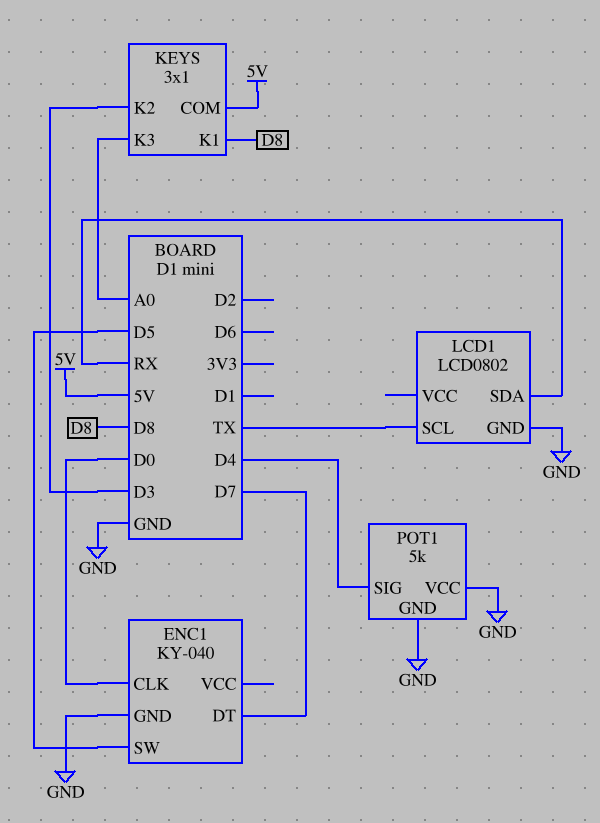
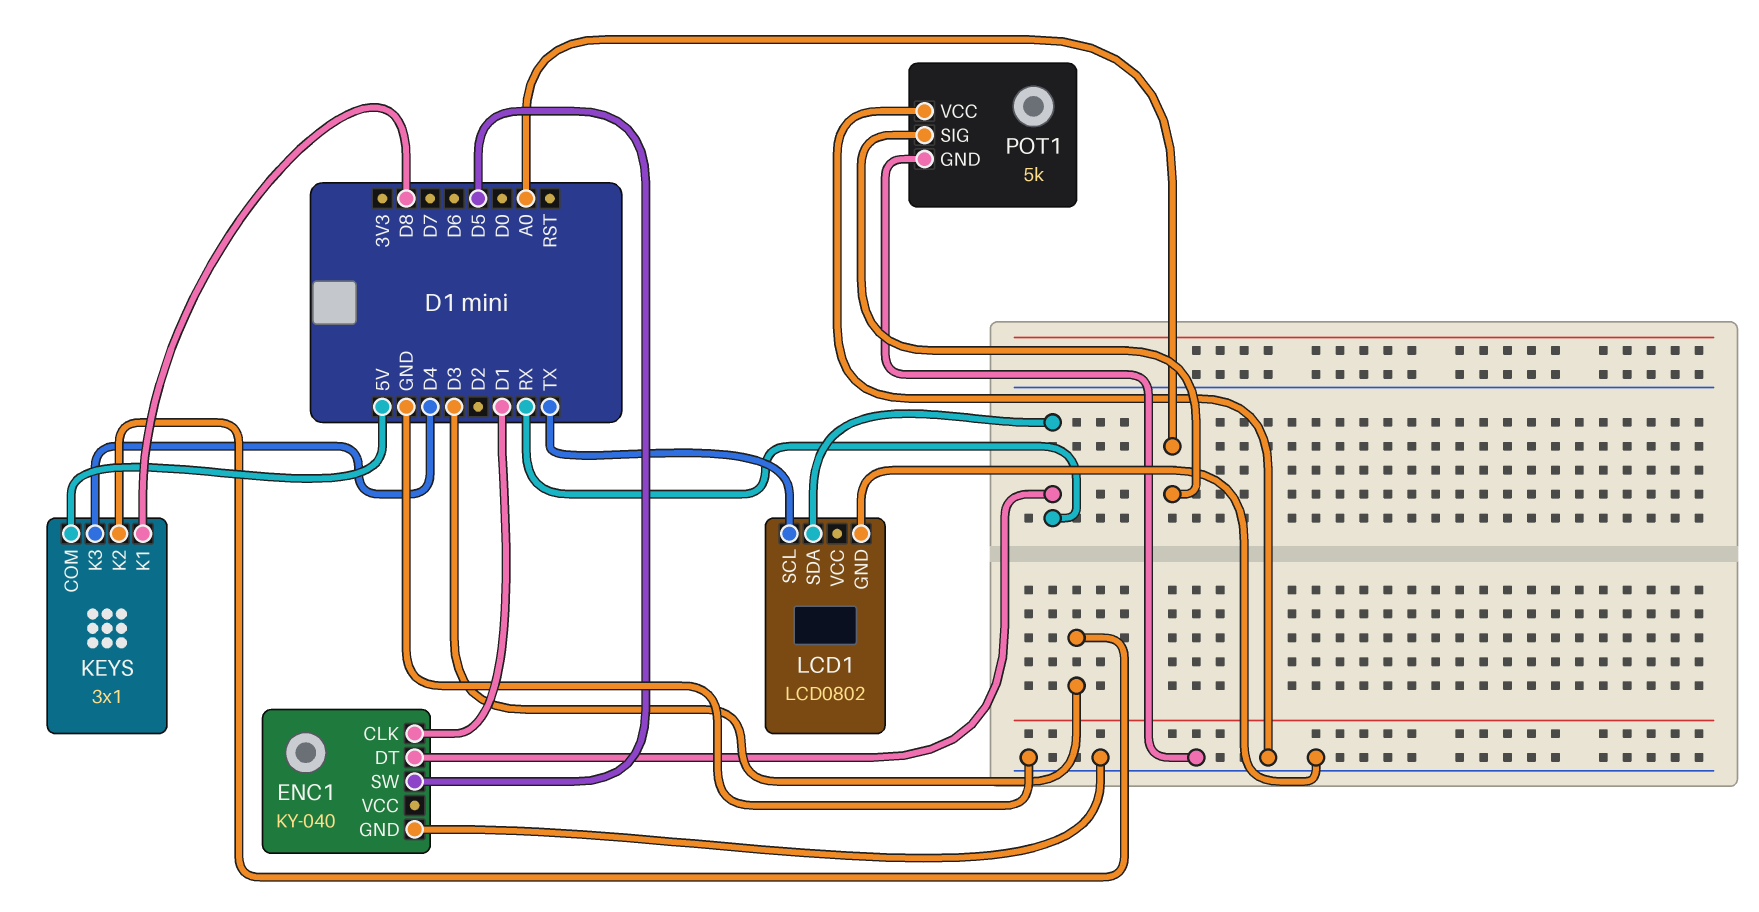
ENC1 pin CLK: D0 -> D1
ENC1 pin DT: D7 -> RX
KEYS pin K3: A0 -> D4
POT1 pin SIG: D4 -> A0

